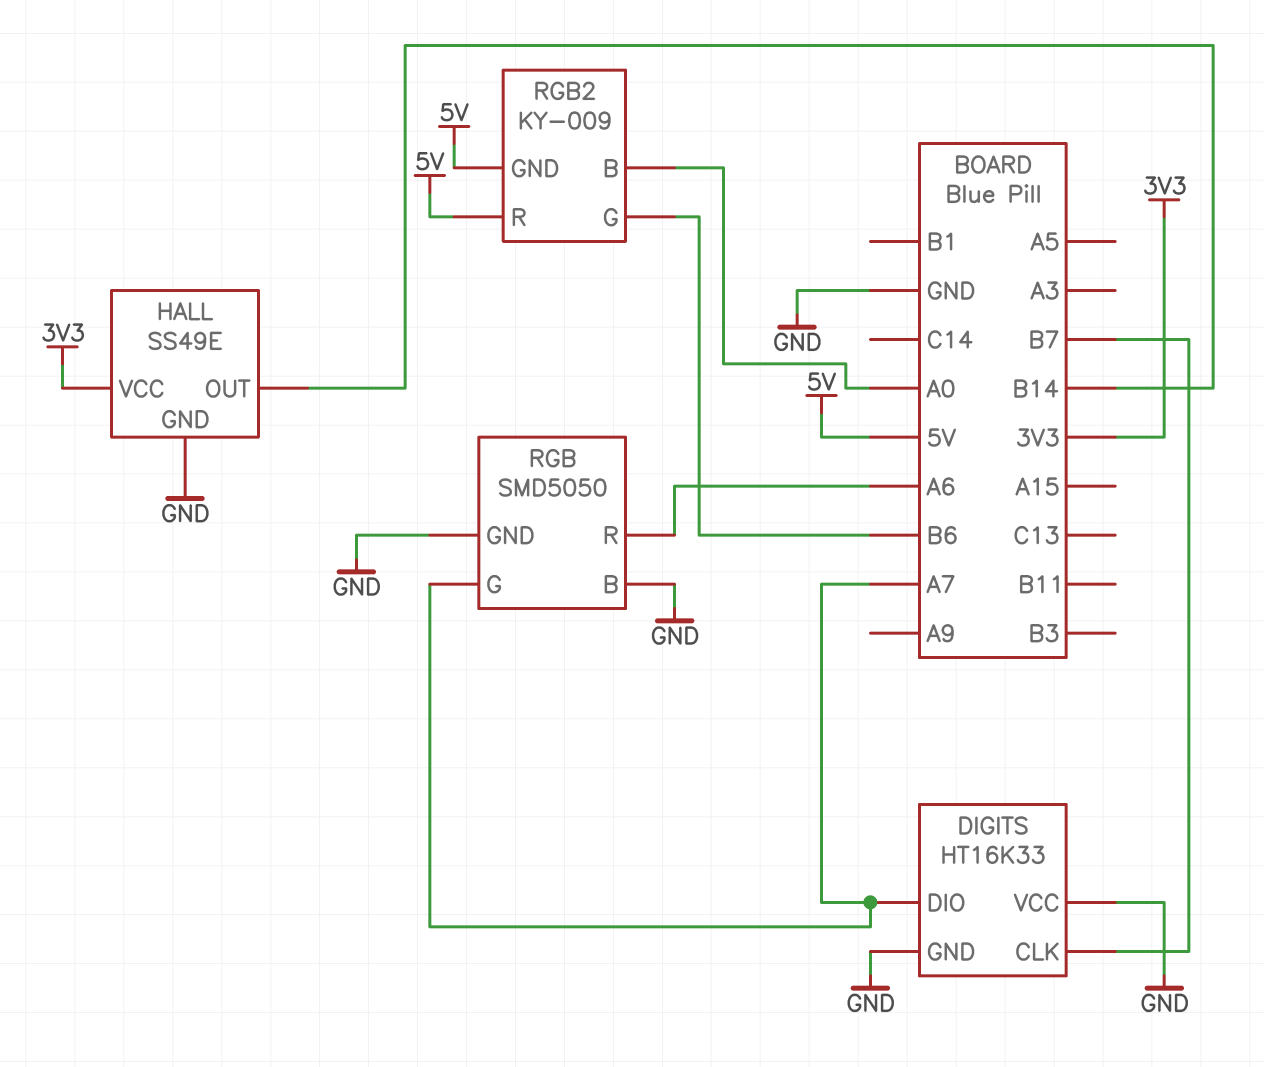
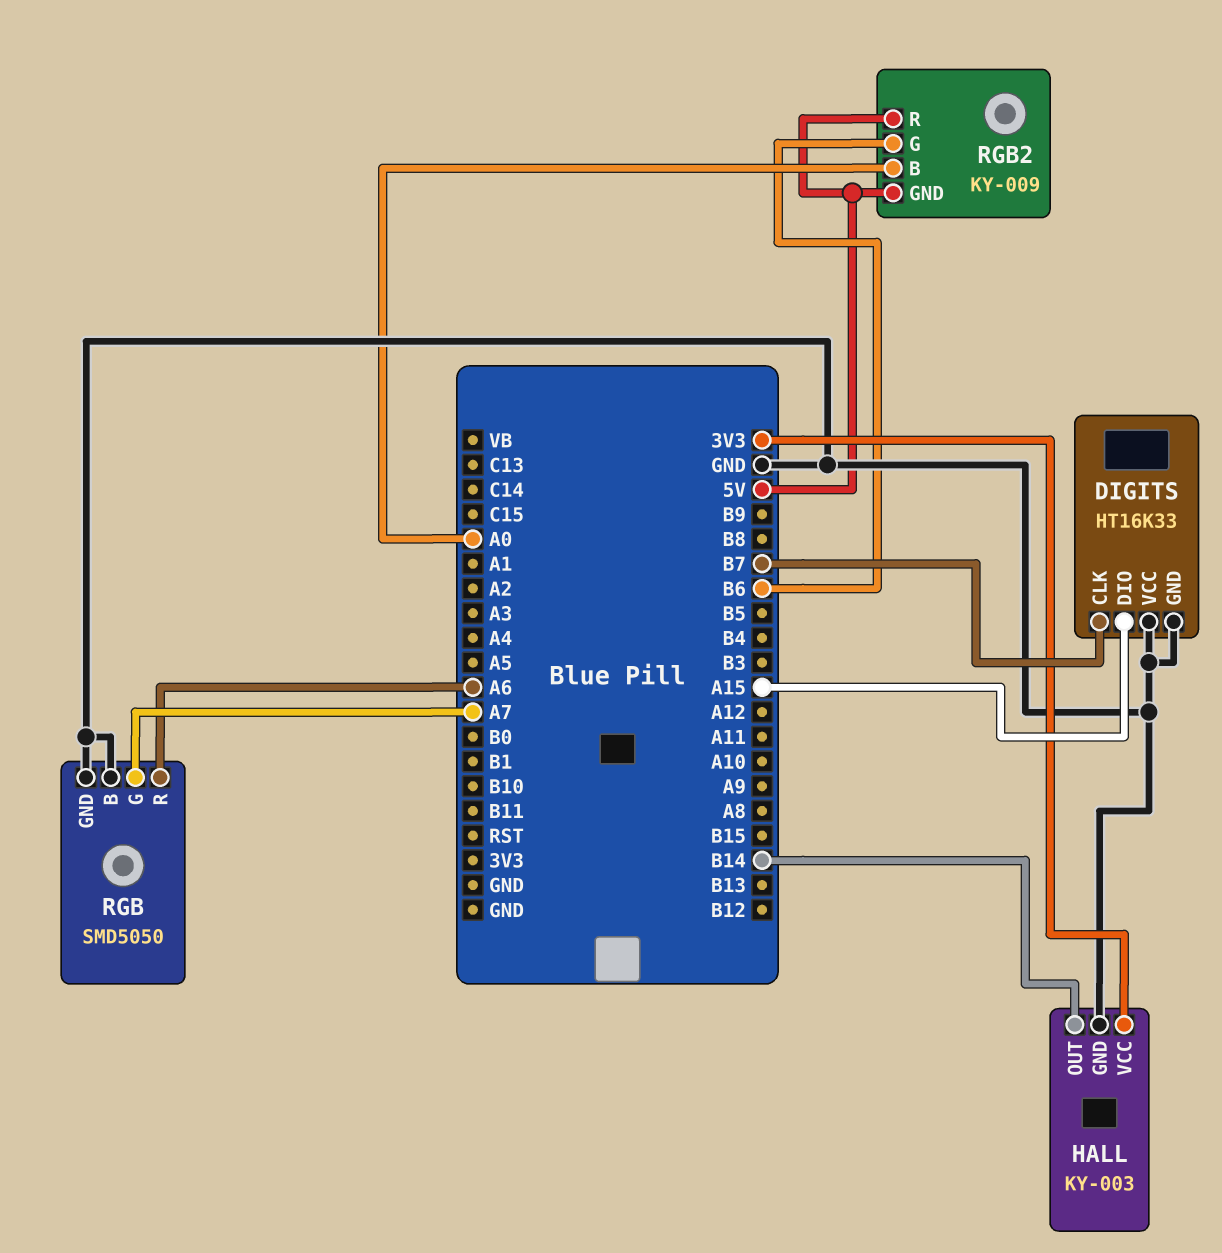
DIGITS pin DIO: A7 -> A15
HALL: SS49E -> KY-003

